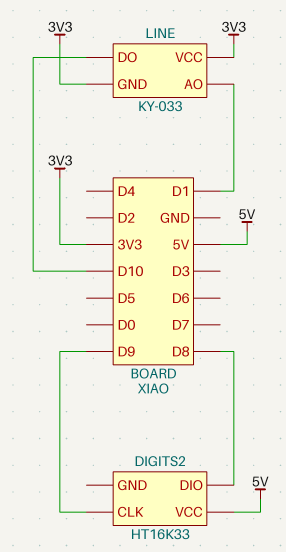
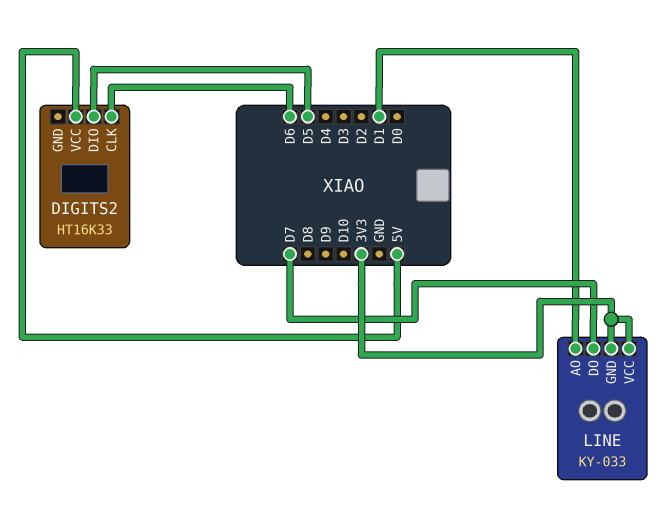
DIGITS2 pin CLK: D9 -> D6
DIGITS2 pin DIO: D8 -> D5
LINE pin DO: D10 -> D7

